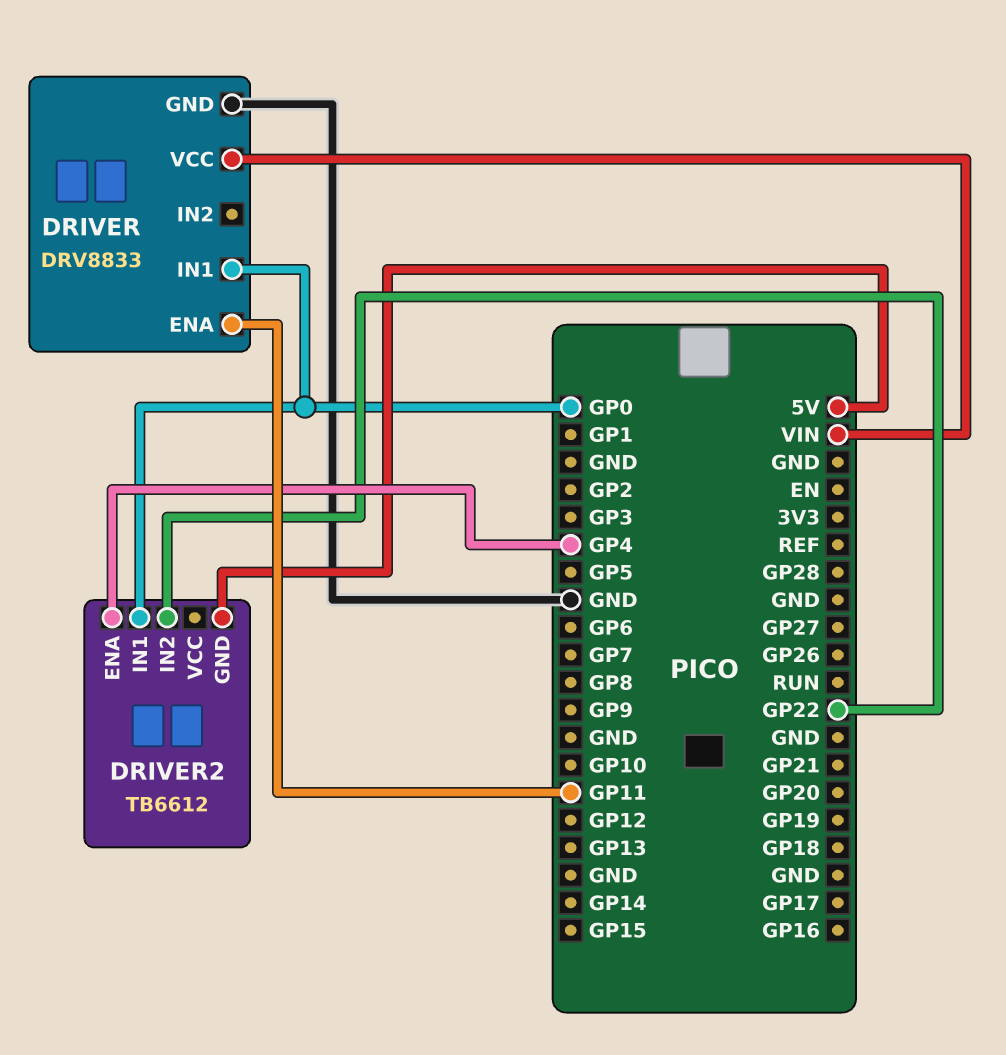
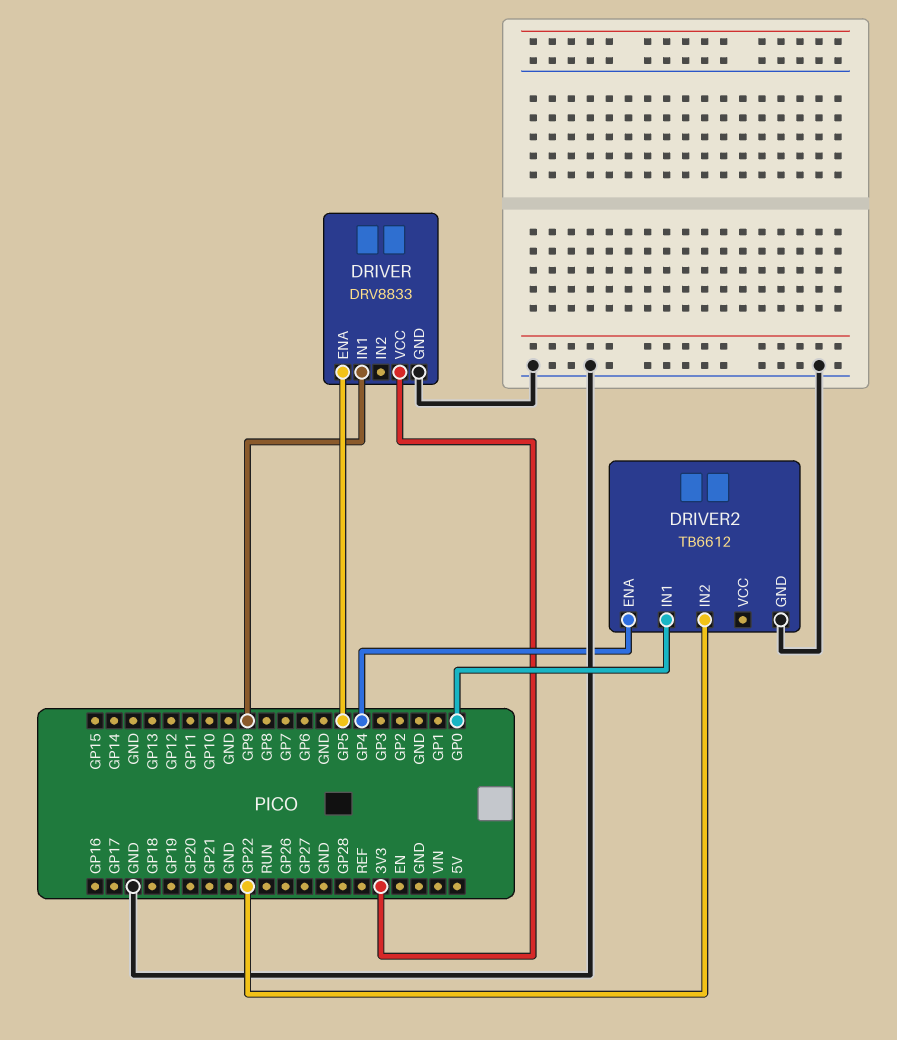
DRIVER pin ENA: GP11 -> GP5
DRIVER pin IN1: GP0 -> GP9
DRIVER pin VCC: VIN -> 3V3
DRIVER2 pin GND: 5V -> GND

